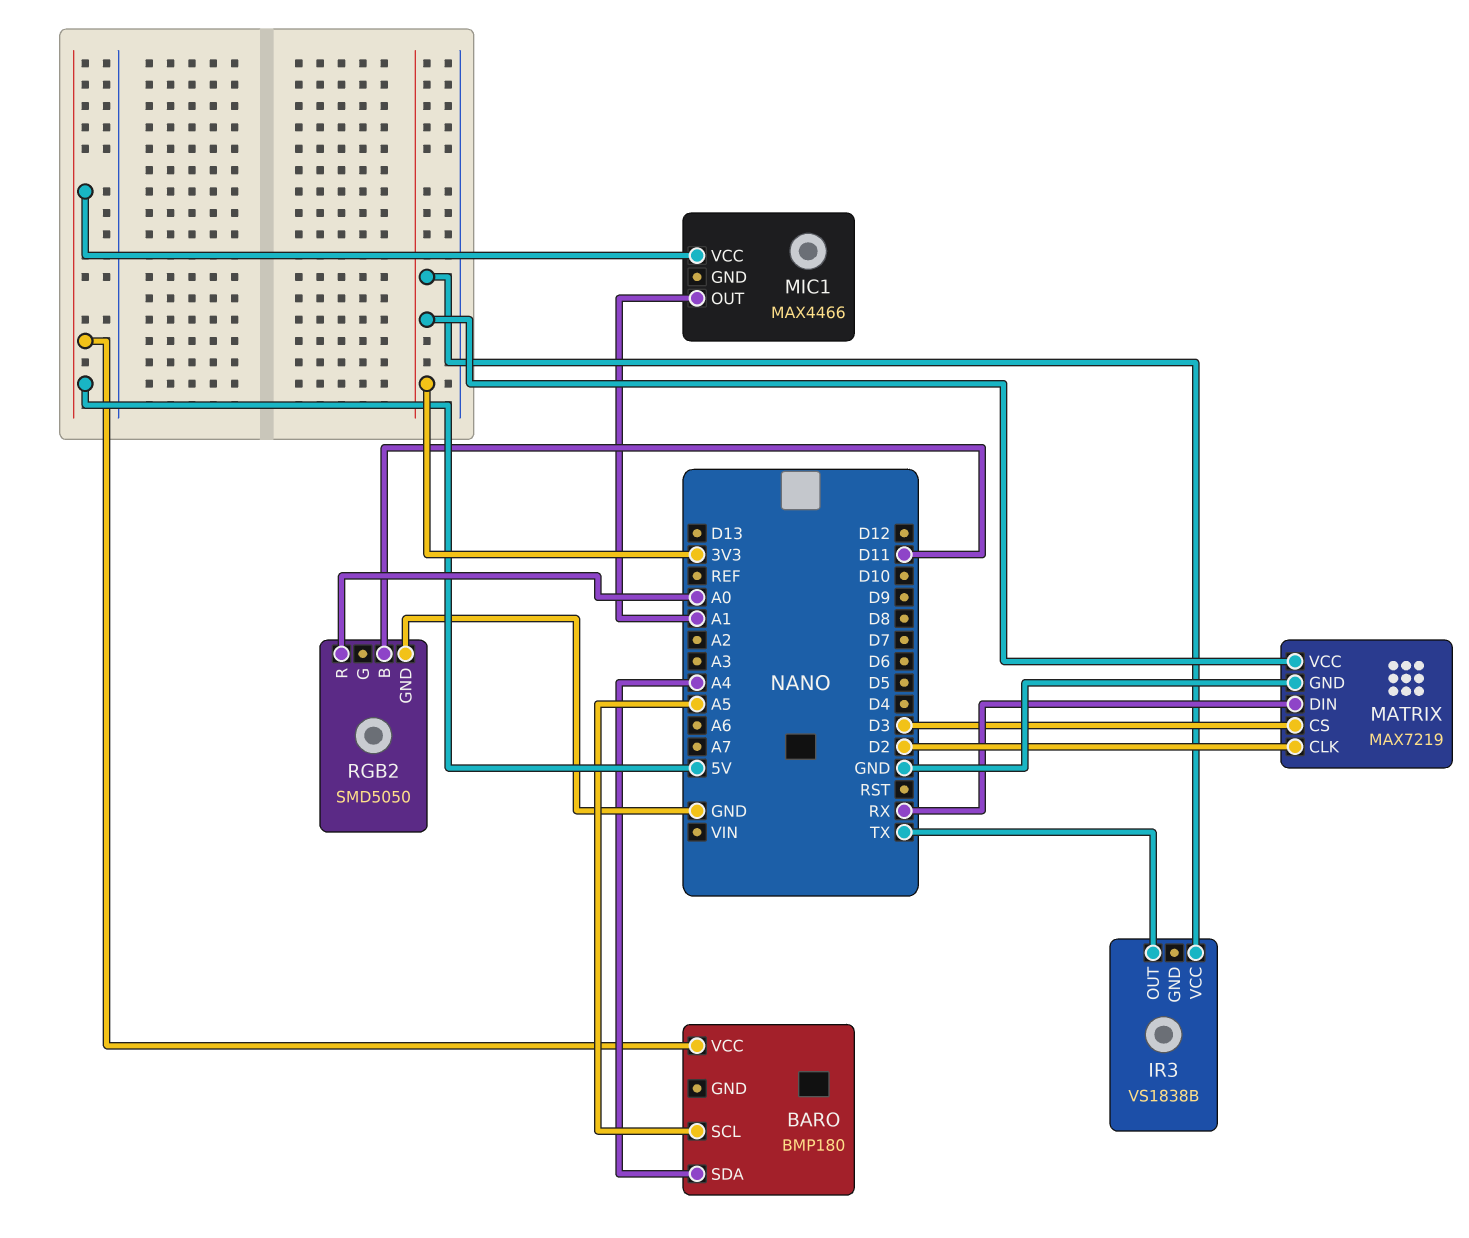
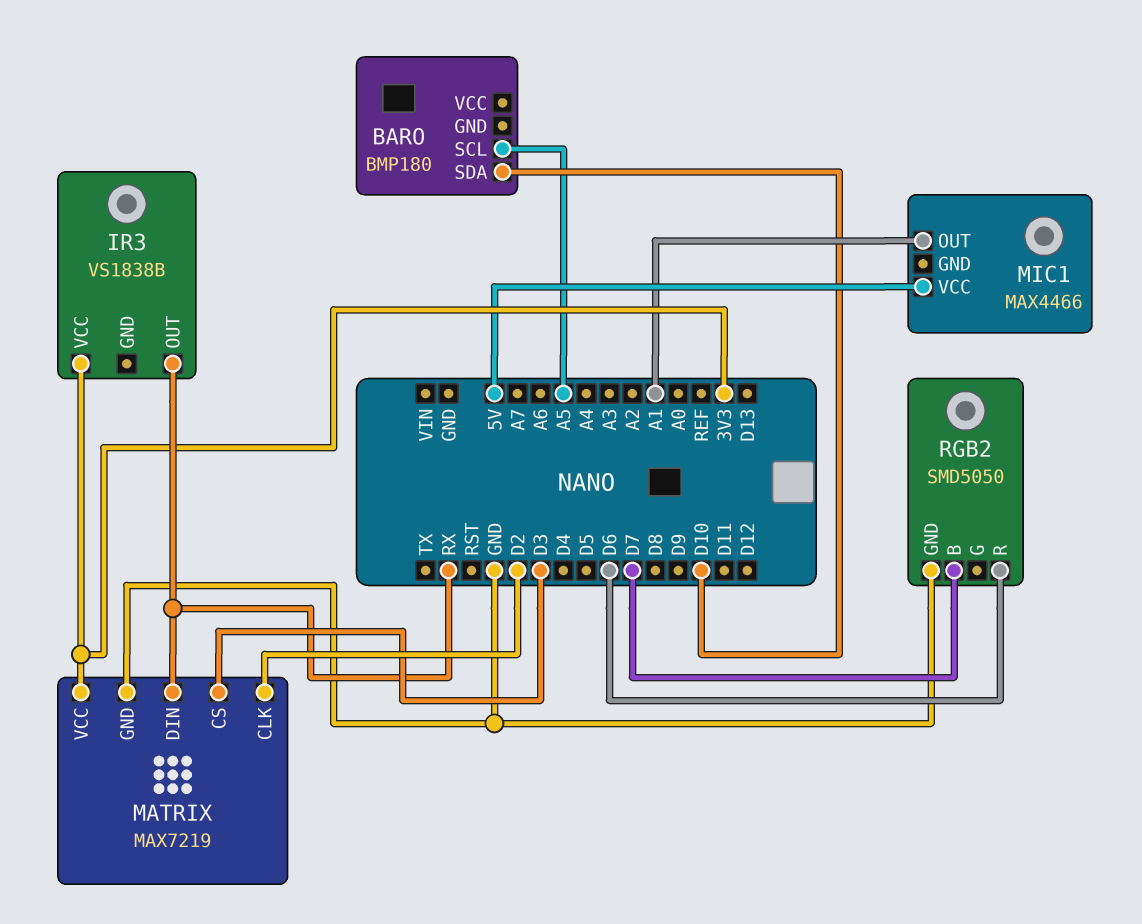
BARO pin SDA: A4 -> D10
BARO pin VCC: 5V -> none
IR3 pin OUT: TX -> RX
RGB2 pin B: D11 -> D7
RGB2 pin R: A0 -> D6

